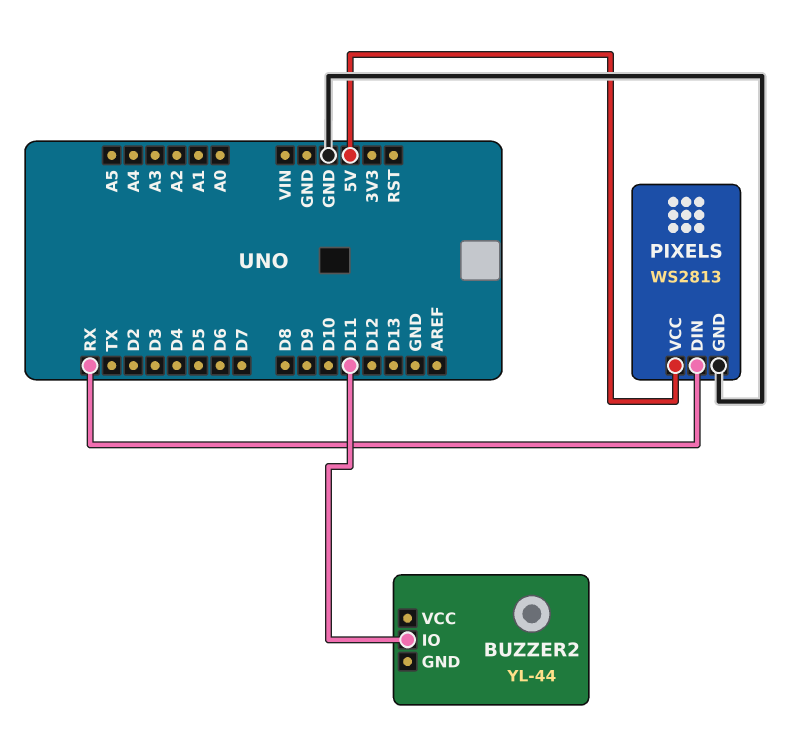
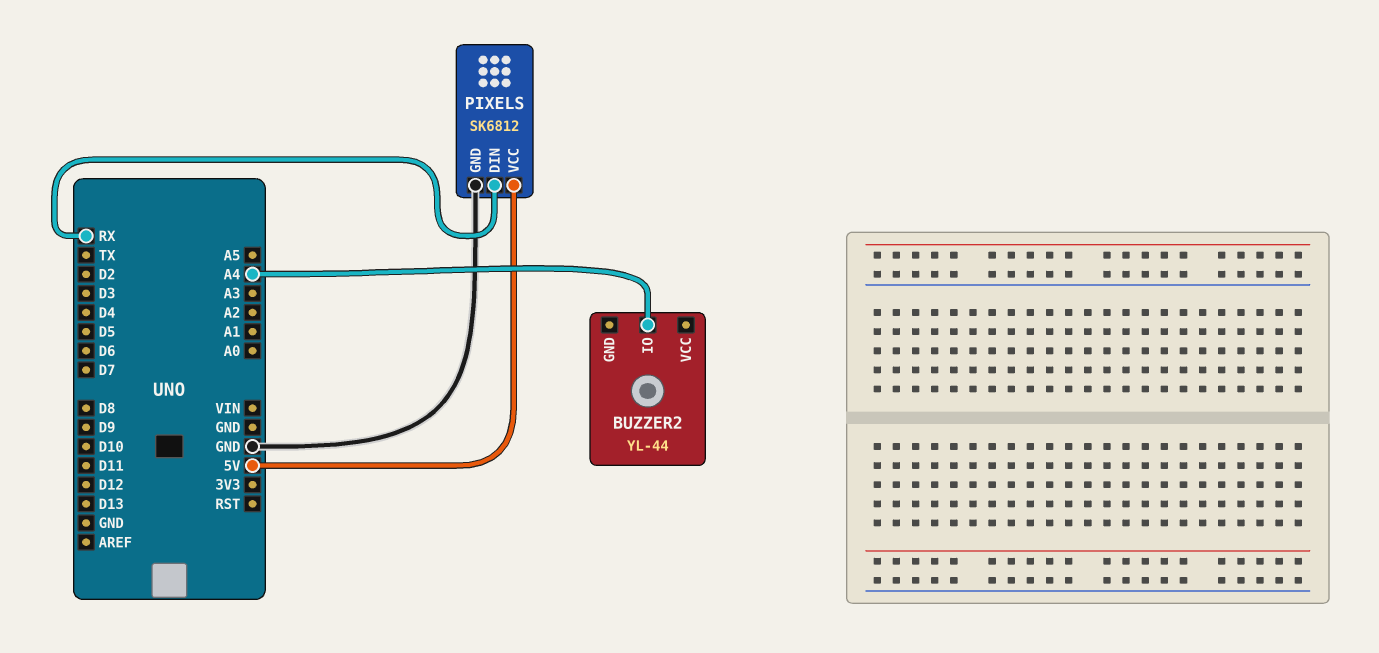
BUZZER2 pin IO: D11 -> A4
PIXELS: WS2813 -> SK6812

